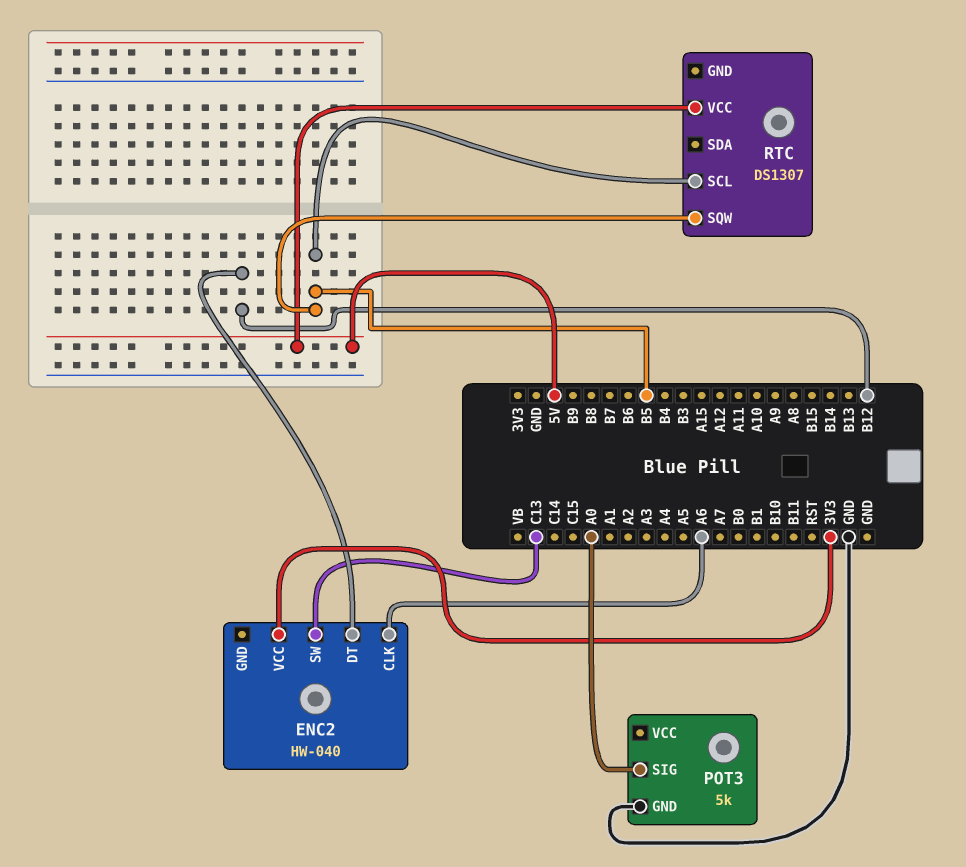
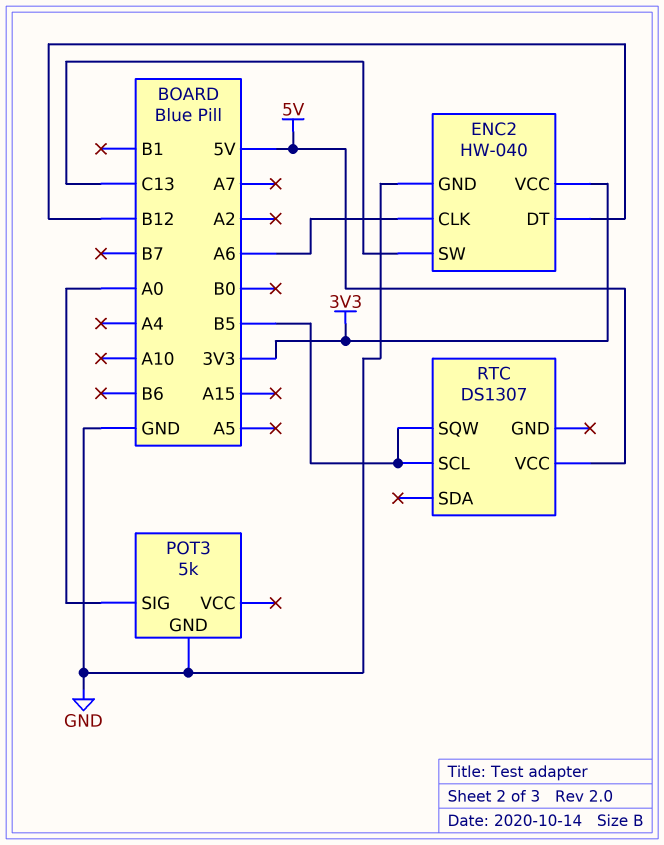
ENC2 pin GND: none -> GND

